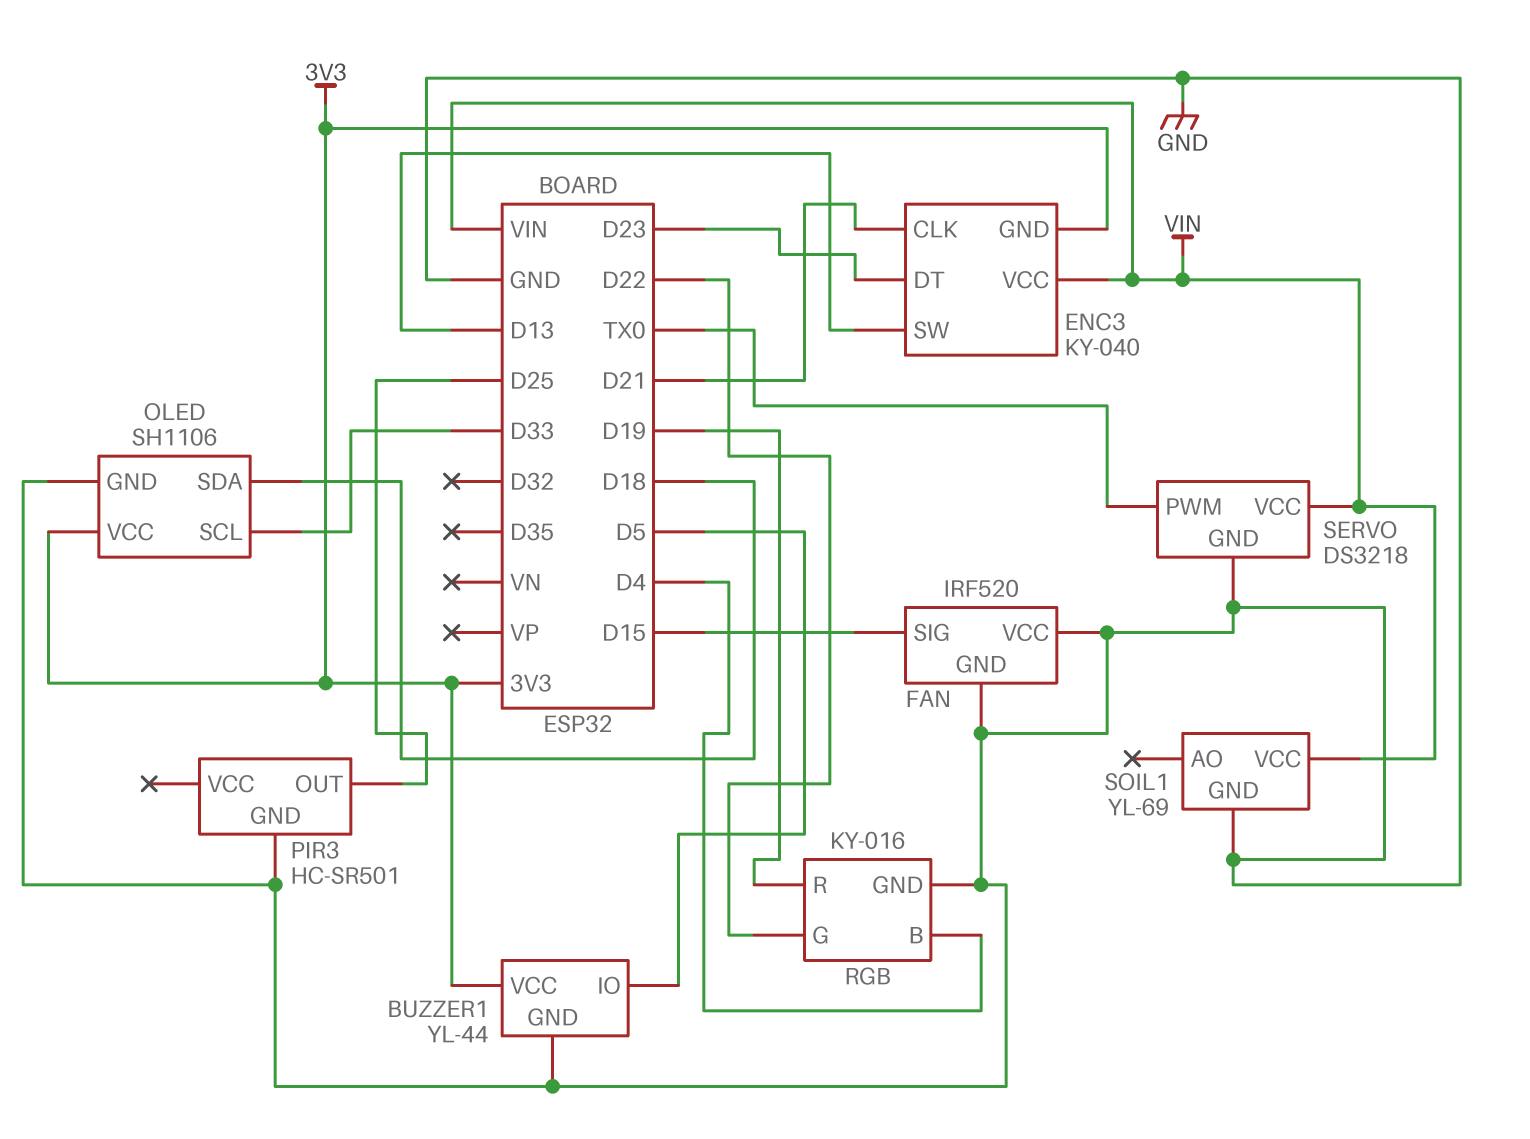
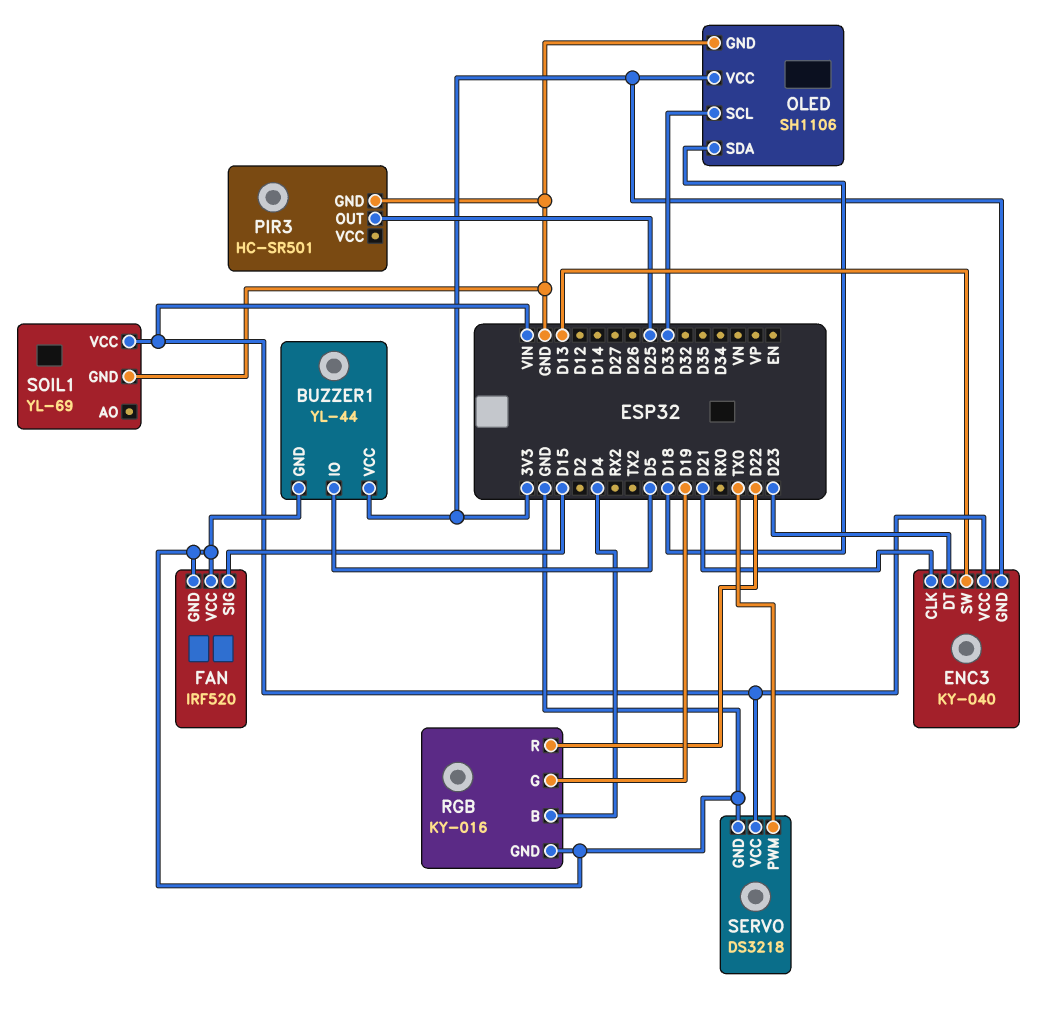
RGB pin G: D22 -> D19
RGB pin R: D19 -> D22

